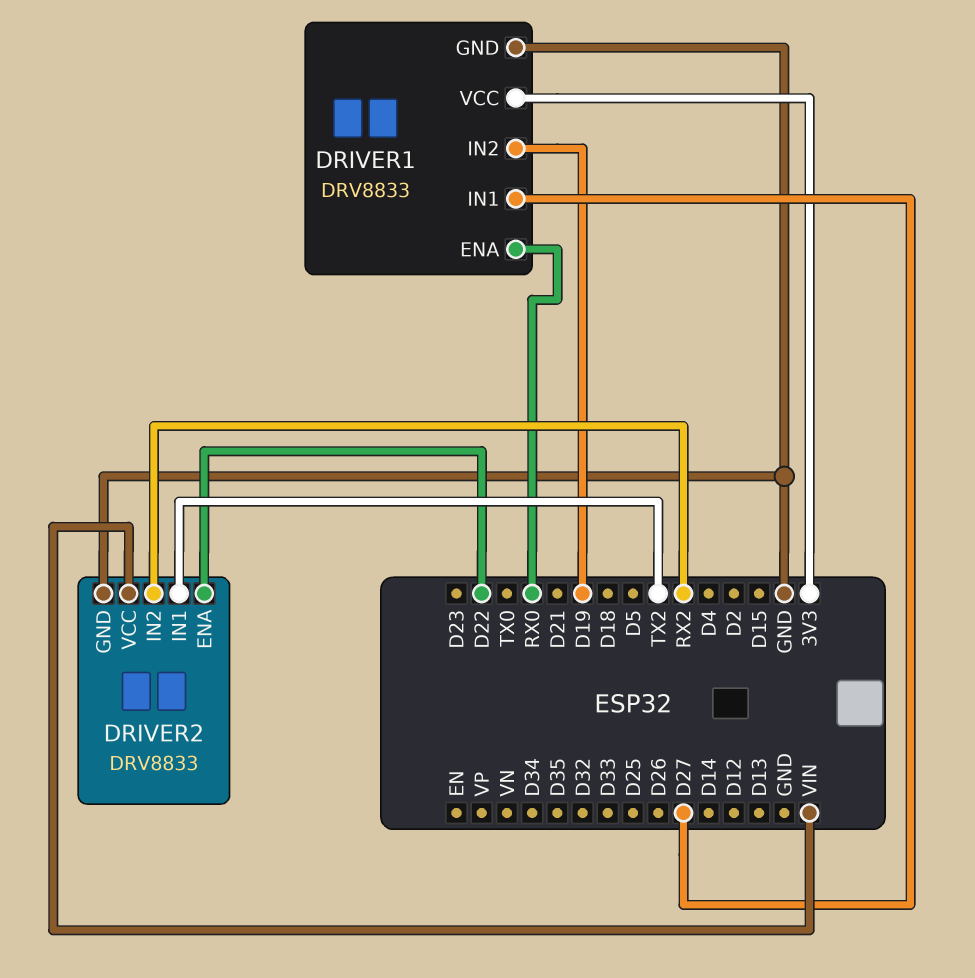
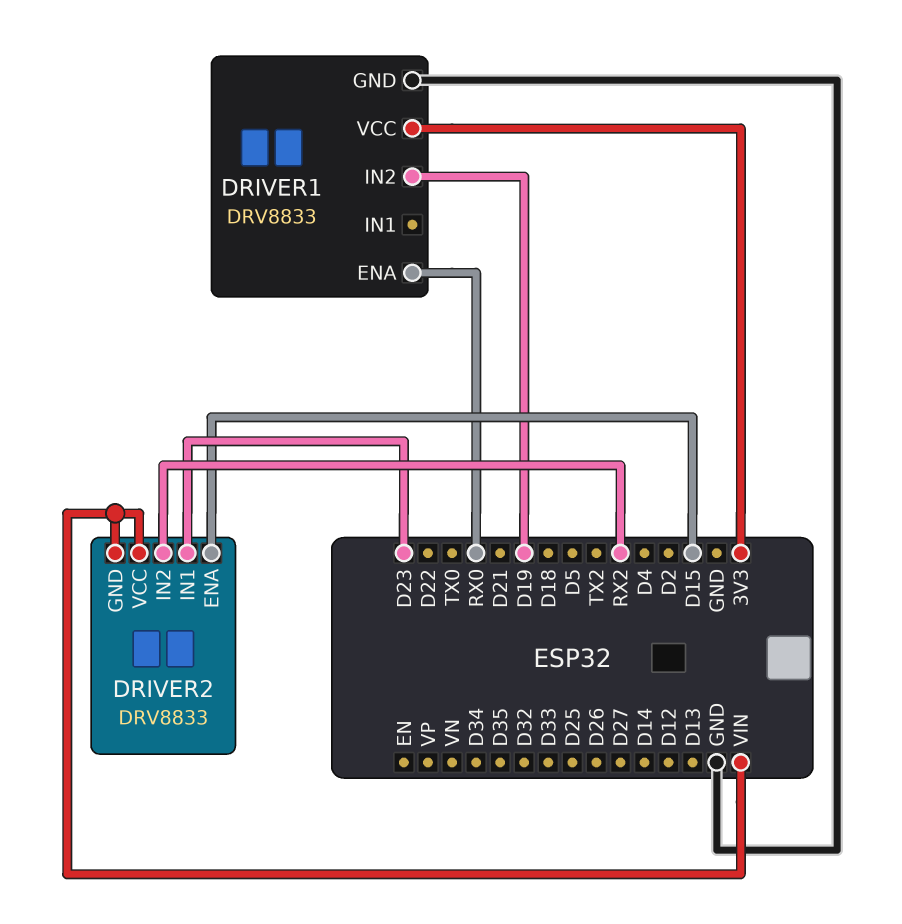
DRIVER1 pin IN1: D27 -> none
DRIVER2 pin ENA: D22 -> D15
DRIVER2 pin GND: GND -> VIN
DRIVER2 pin IN1: TX2 -> D23

